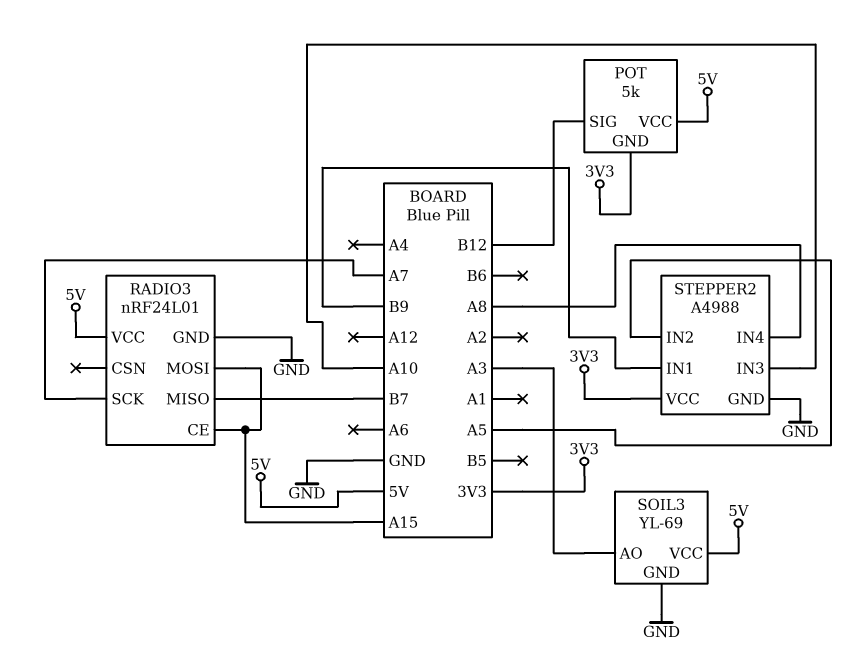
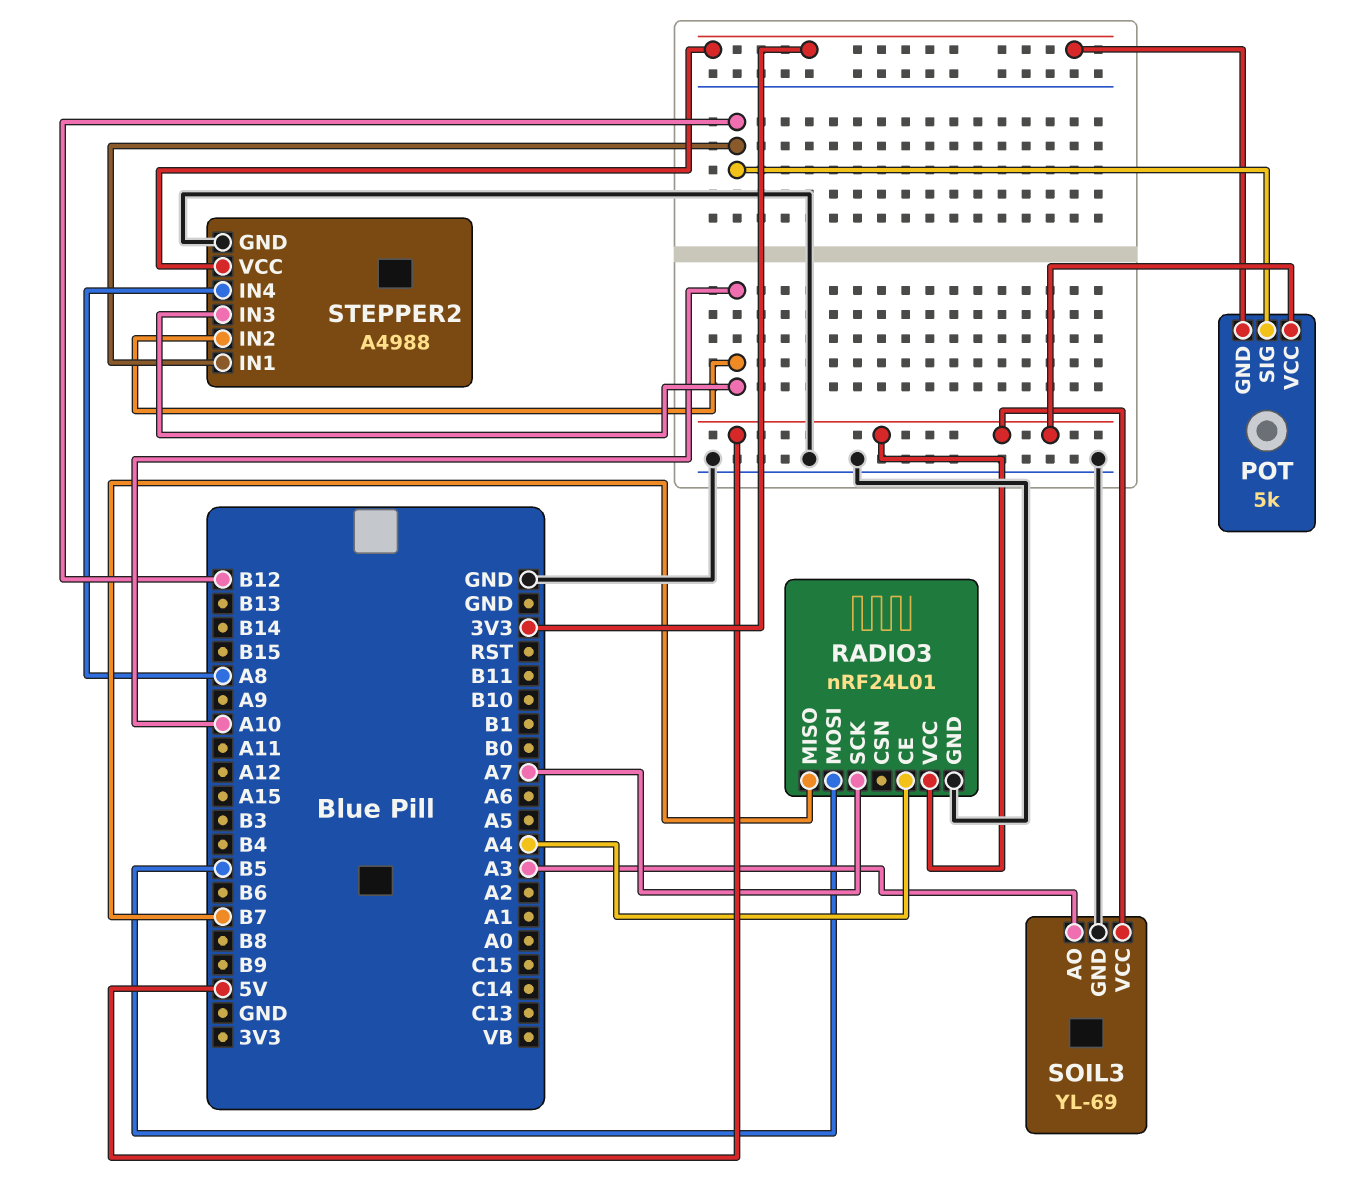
RADIO3 pin CE: A15 -> A4
RADIO3 pin MOSI: A15 -> B5
STEPPER2 pin IN1: B9 -> B12
STEPPER2 pin IN2: A5 -> A10

